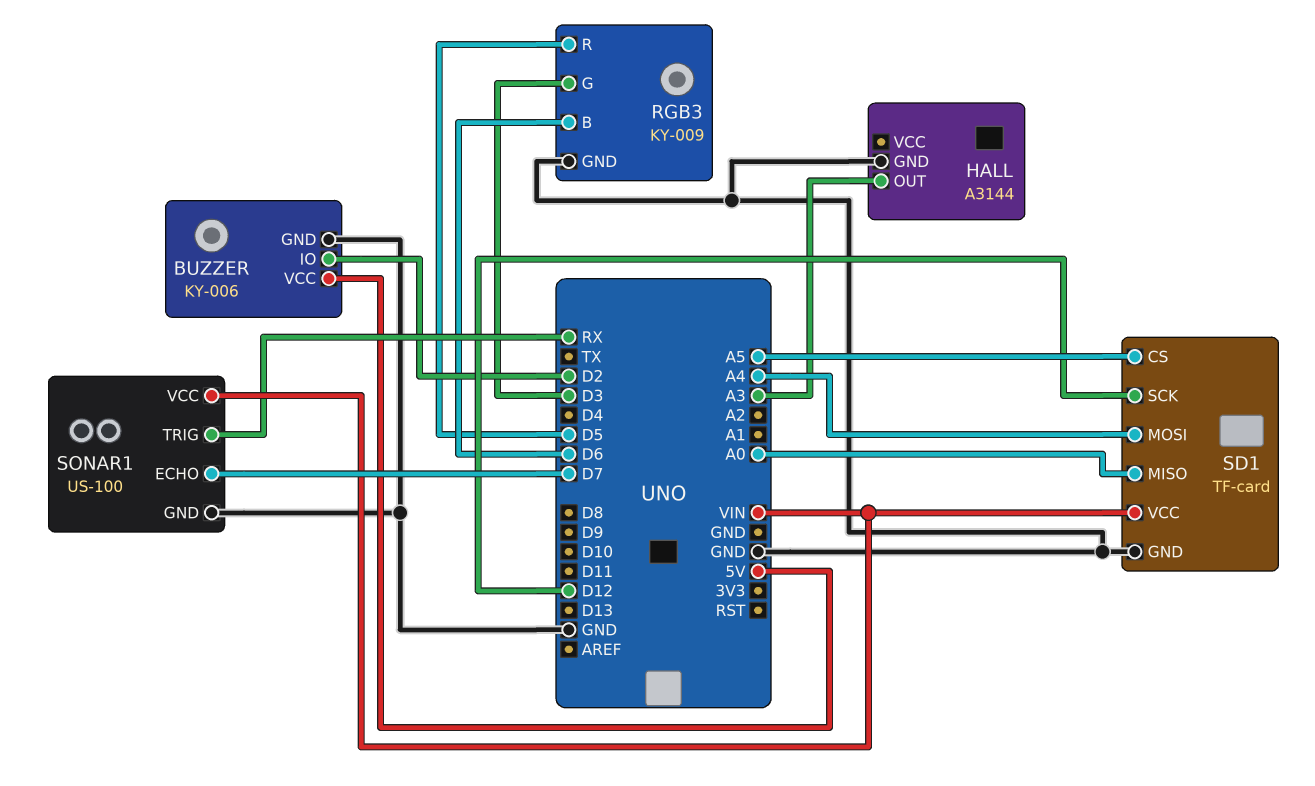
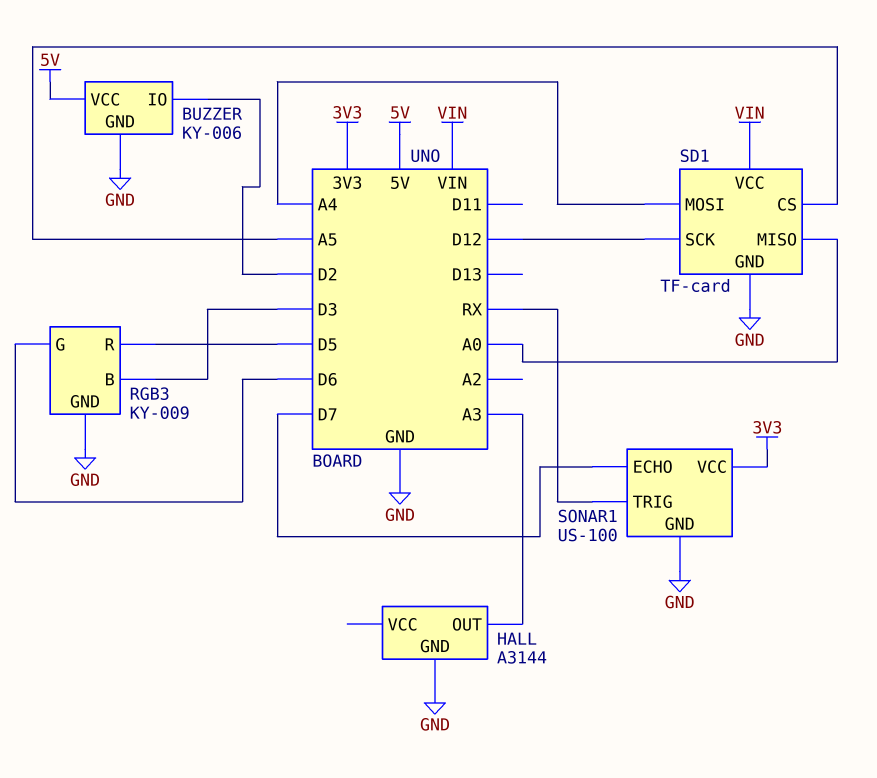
RGB3 pin B: D6 -> D3
RGB3 pin G: D3 -> D6
SONAR1 pin VCC: VIN -> 3V3

